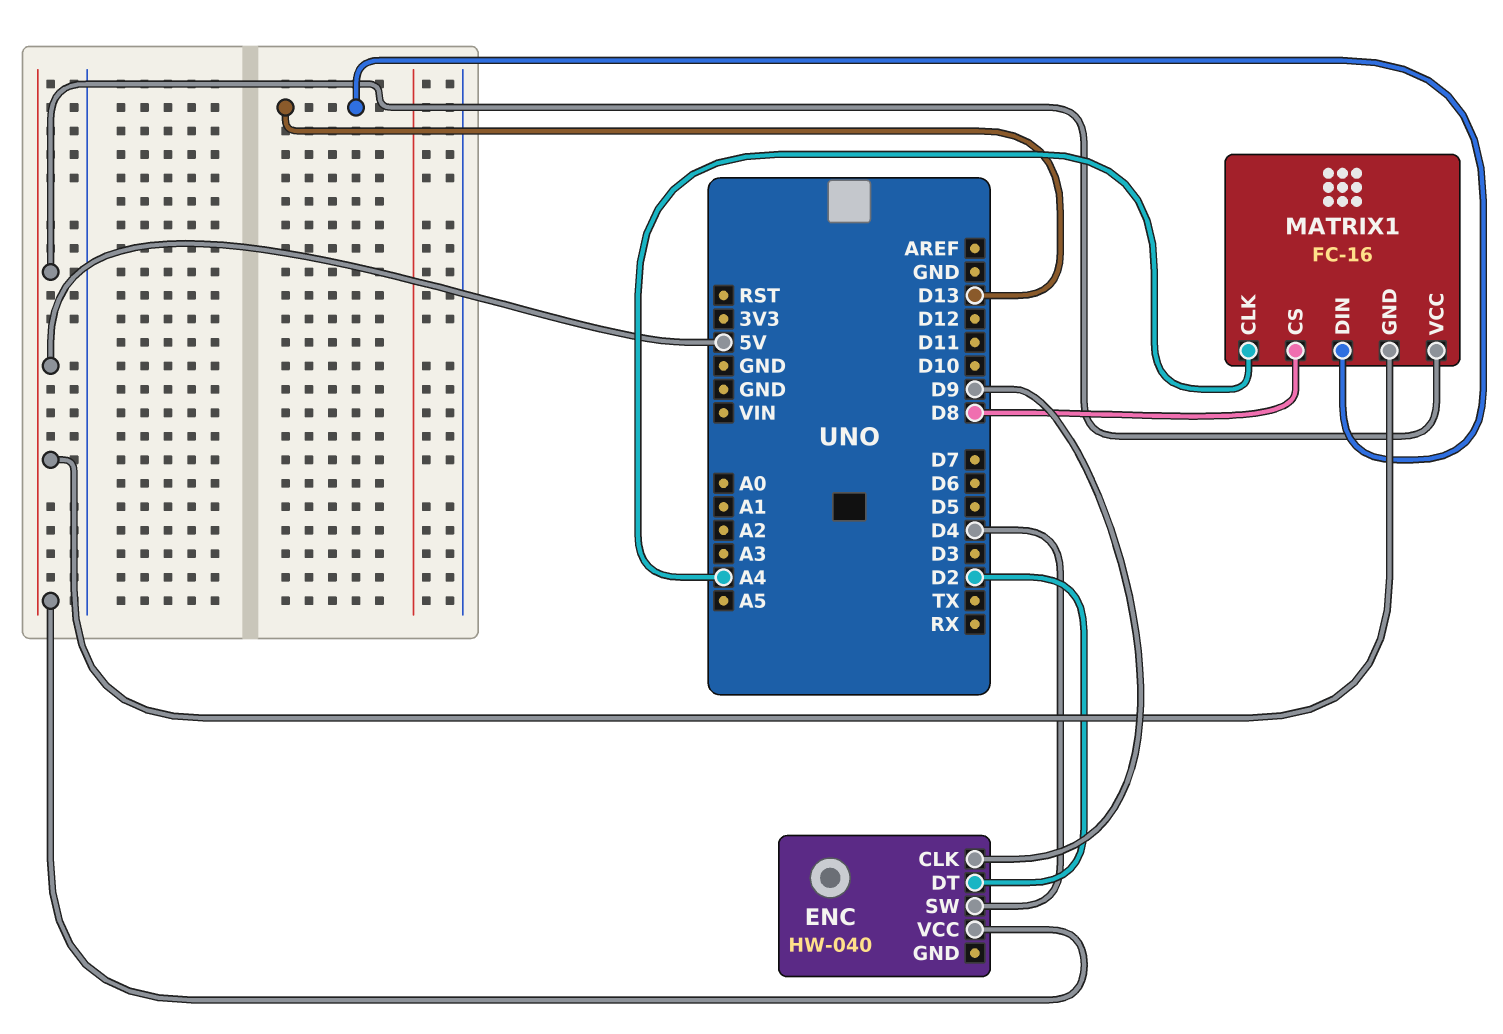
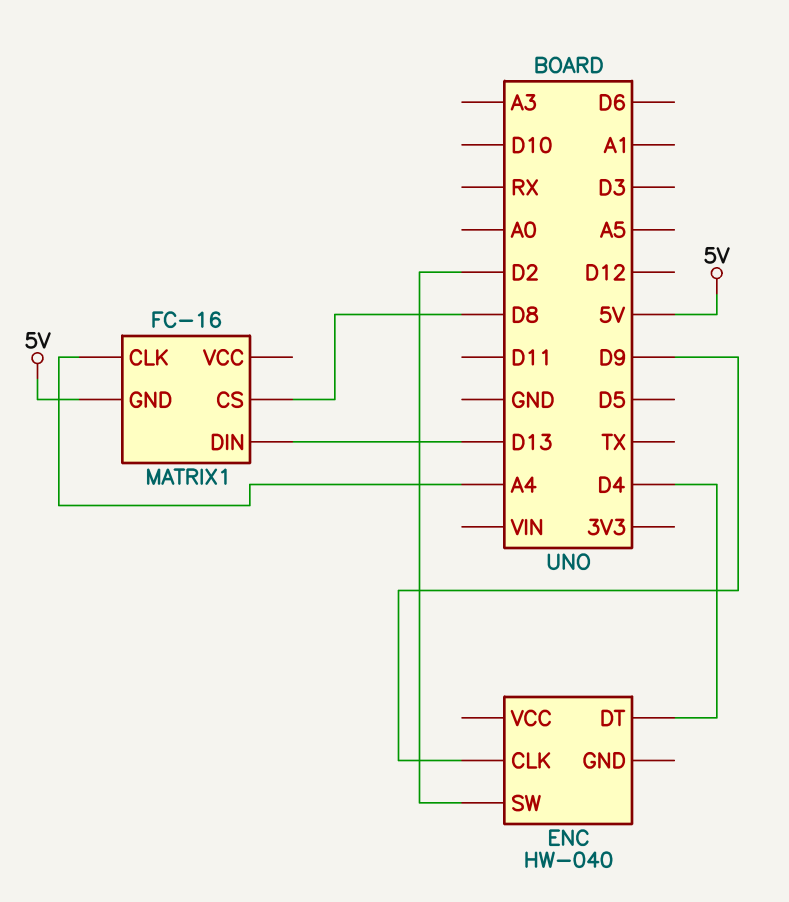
ENC pin DT: D2 -> D4
ENC pin SW: D4 -> D2
ENC pin VCC: 5V -> none
MATRIX1 pin VCC: 5V -> none

